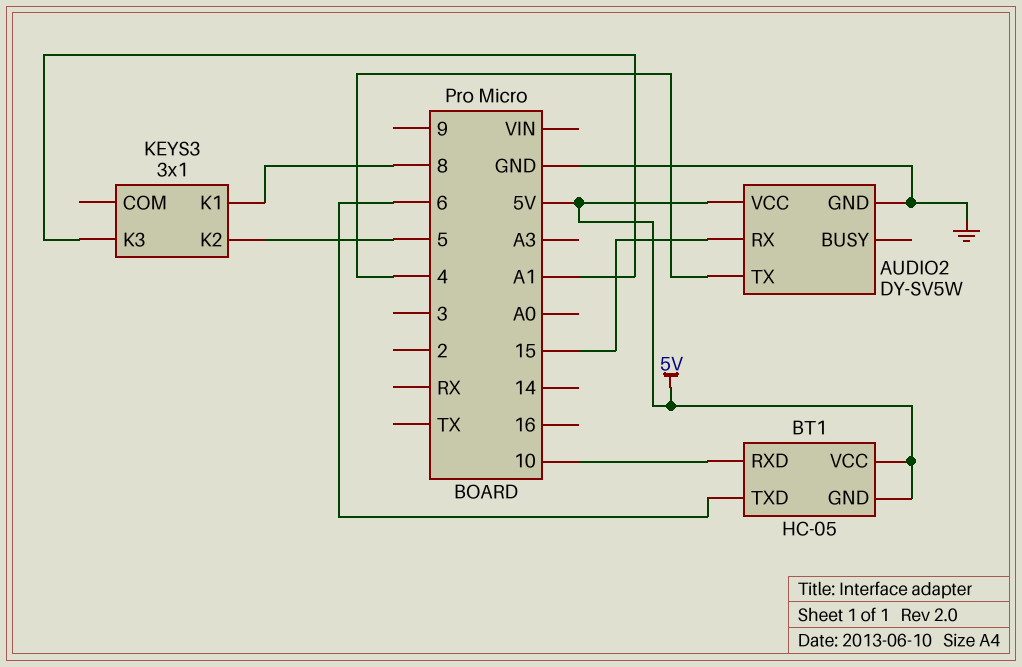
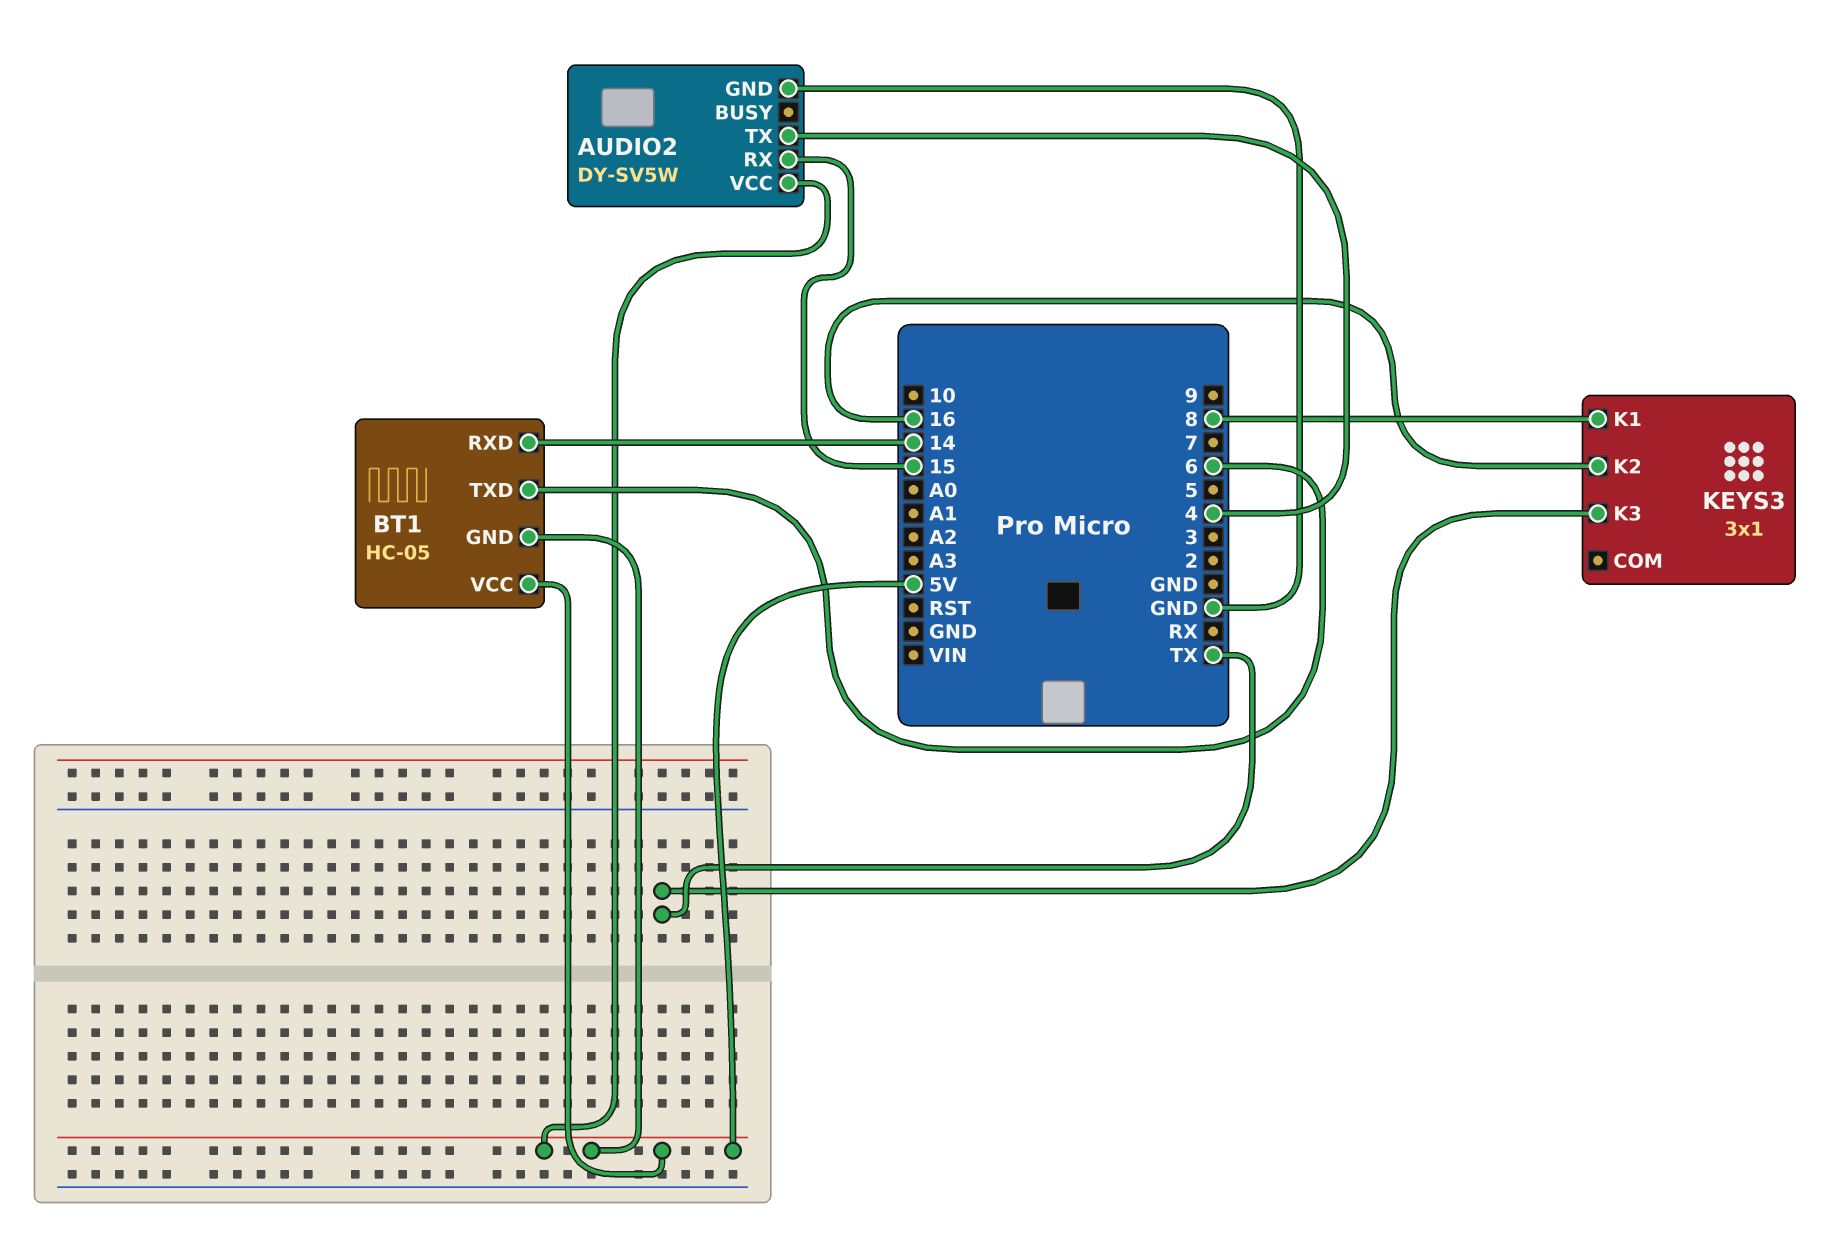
BT1 pin RXD: 10 -> 14
KEYS3 pin K2: 5 -> 16
KEYS3 pin K3: A1 -> TX

